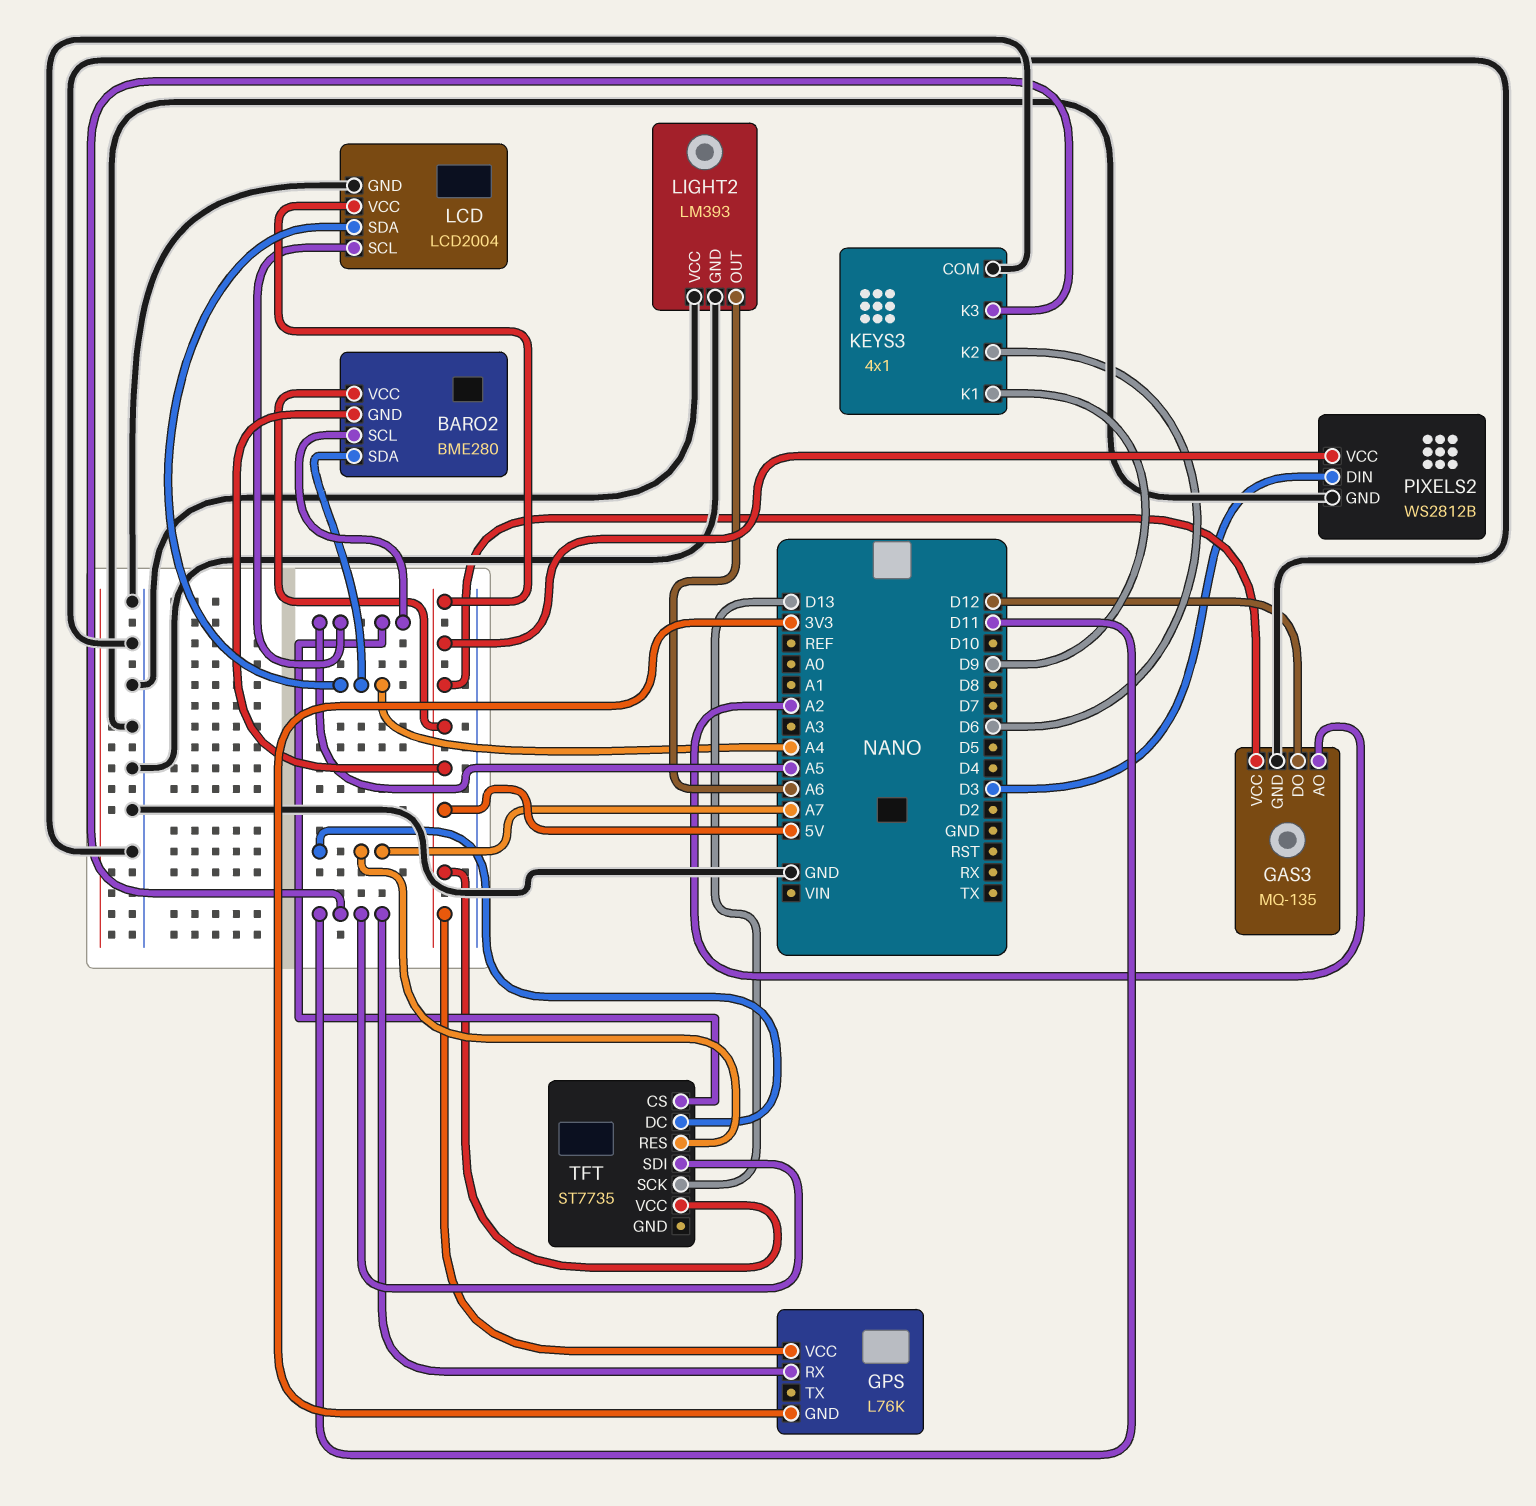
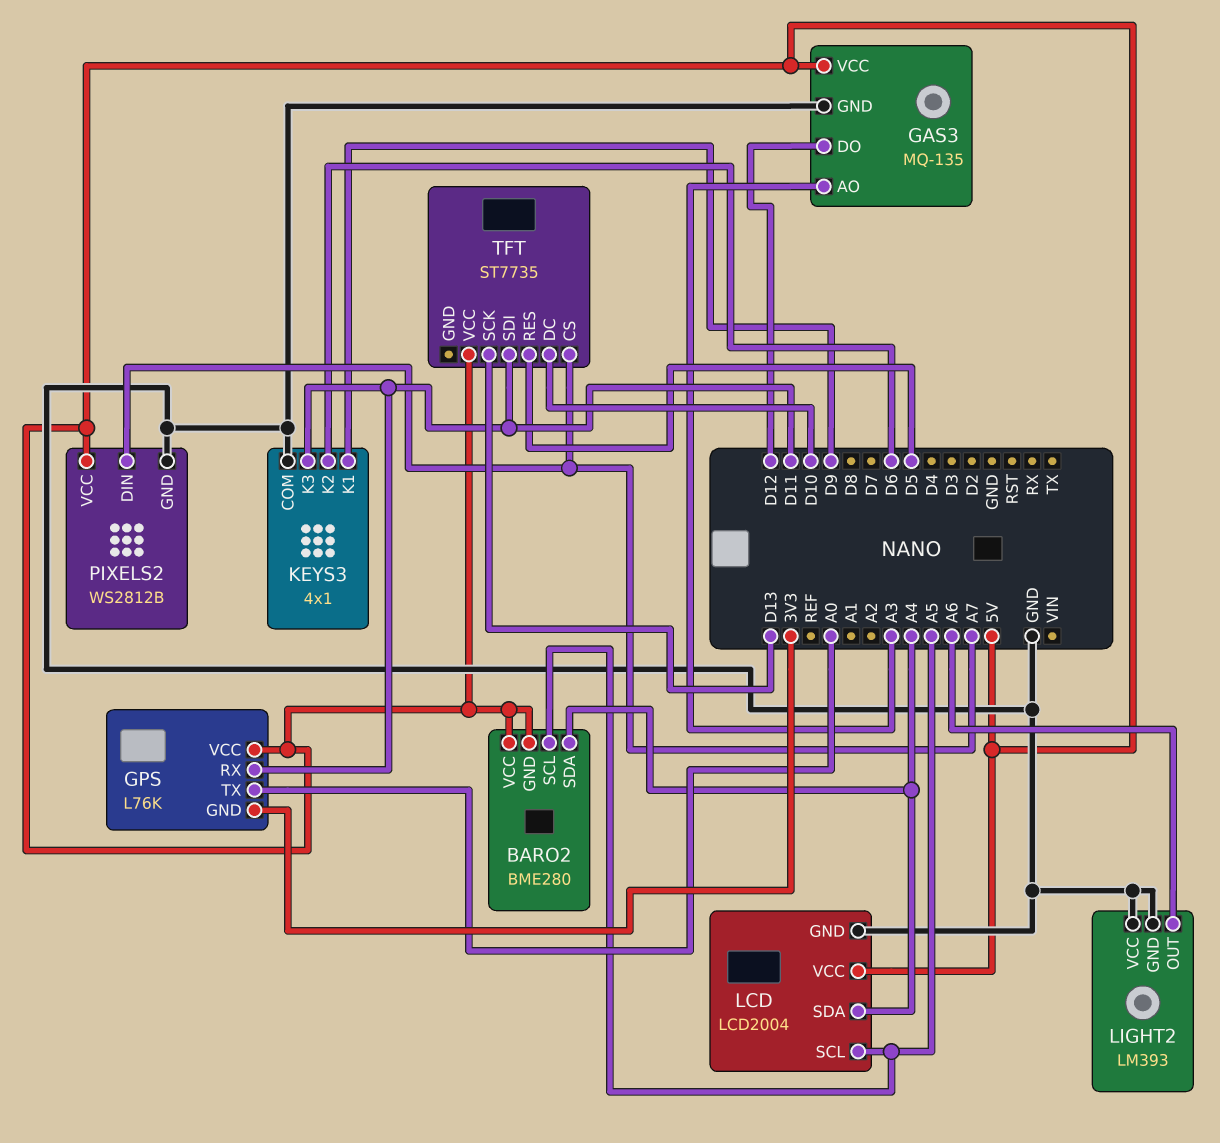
GAS3 pin AO: A2 -> A3
GPS pin TX: none -> A0
PIXELS2 pin DIN: D3 -> A7
TFT pin CS: A5 -> A7
TFT pin DC: A7 -> D10
TFT pin RES: A7 -> D5

